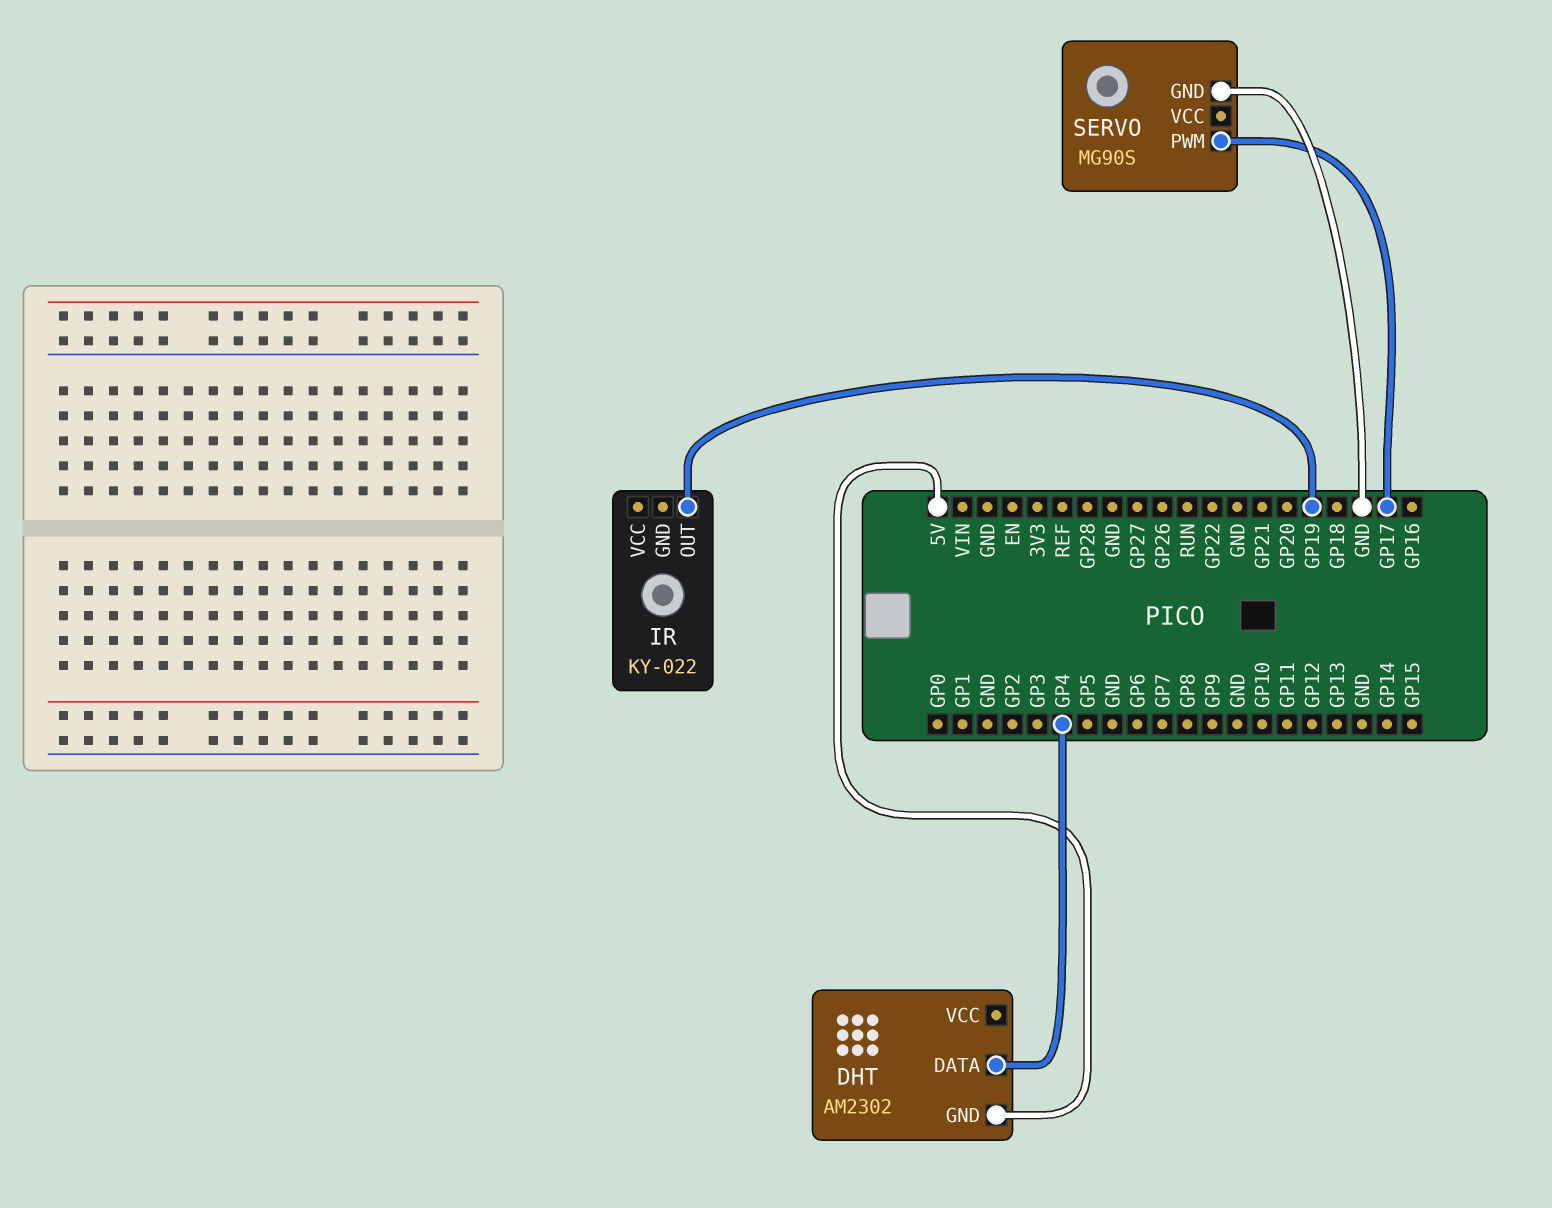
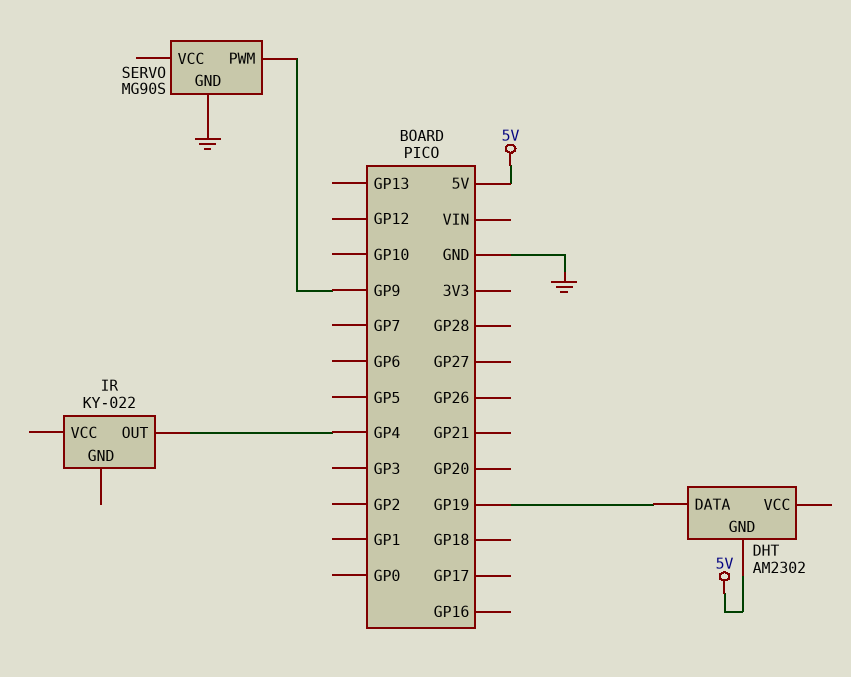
DHT pin DATA: GP4 -> GP19
IR pin OUT: GP19 -> GP4
SERVO pin PWM: GP17 -> GP9

